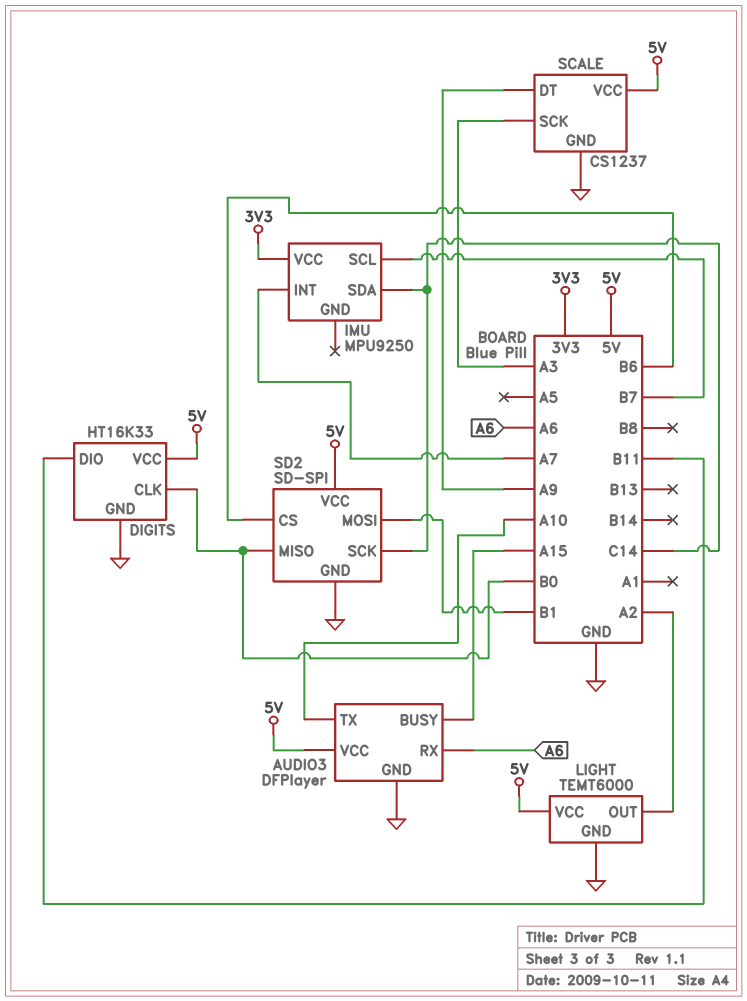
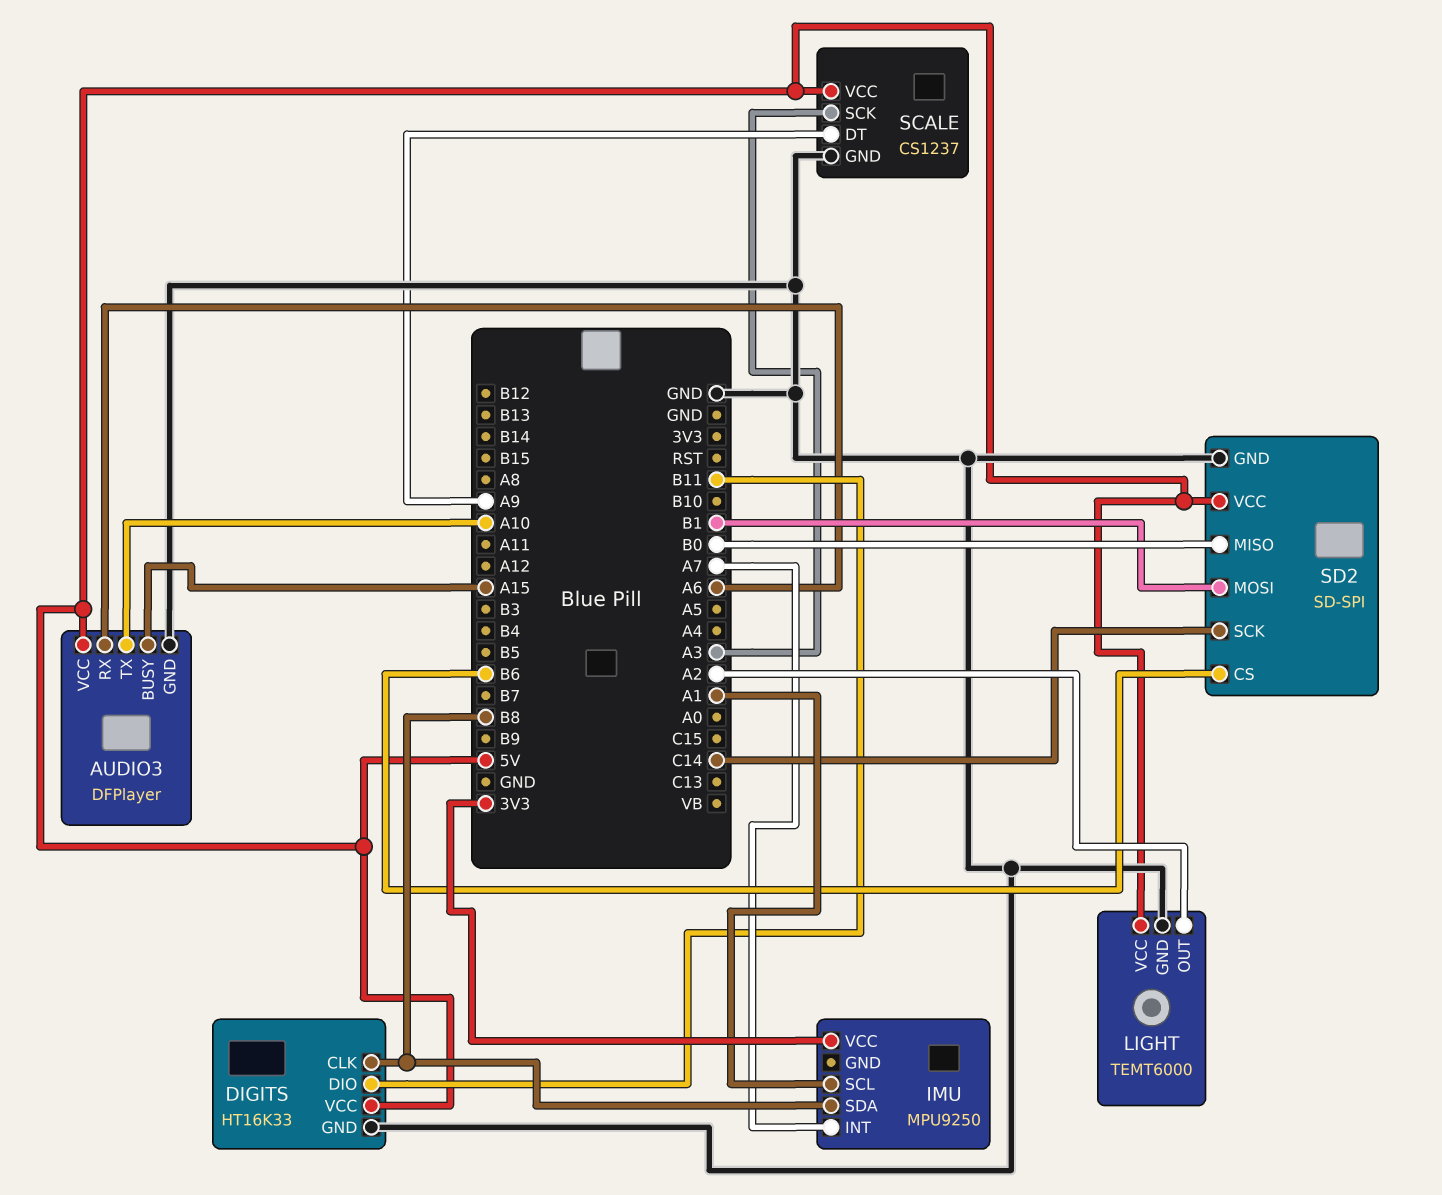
DIGITS pin CLK: B0 -> B8
IMU pin SCL: B7 -> A1
IMU pin SDA: C14 -> B8

